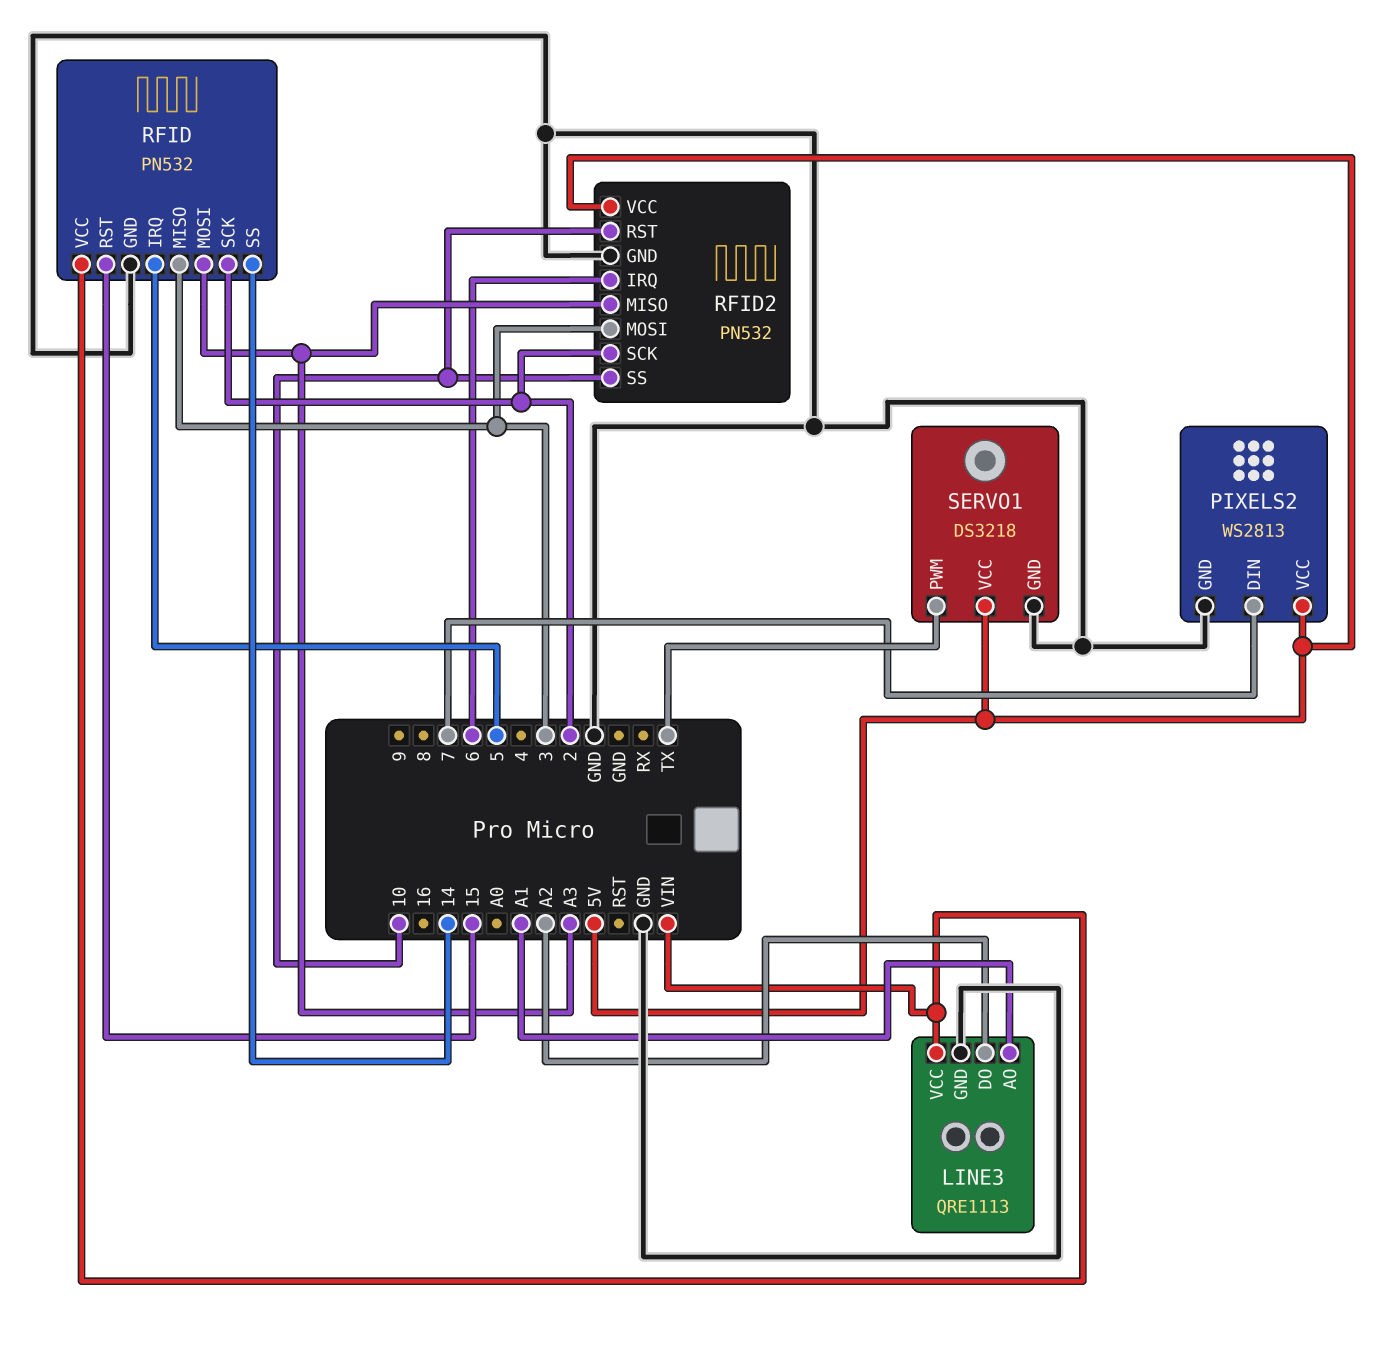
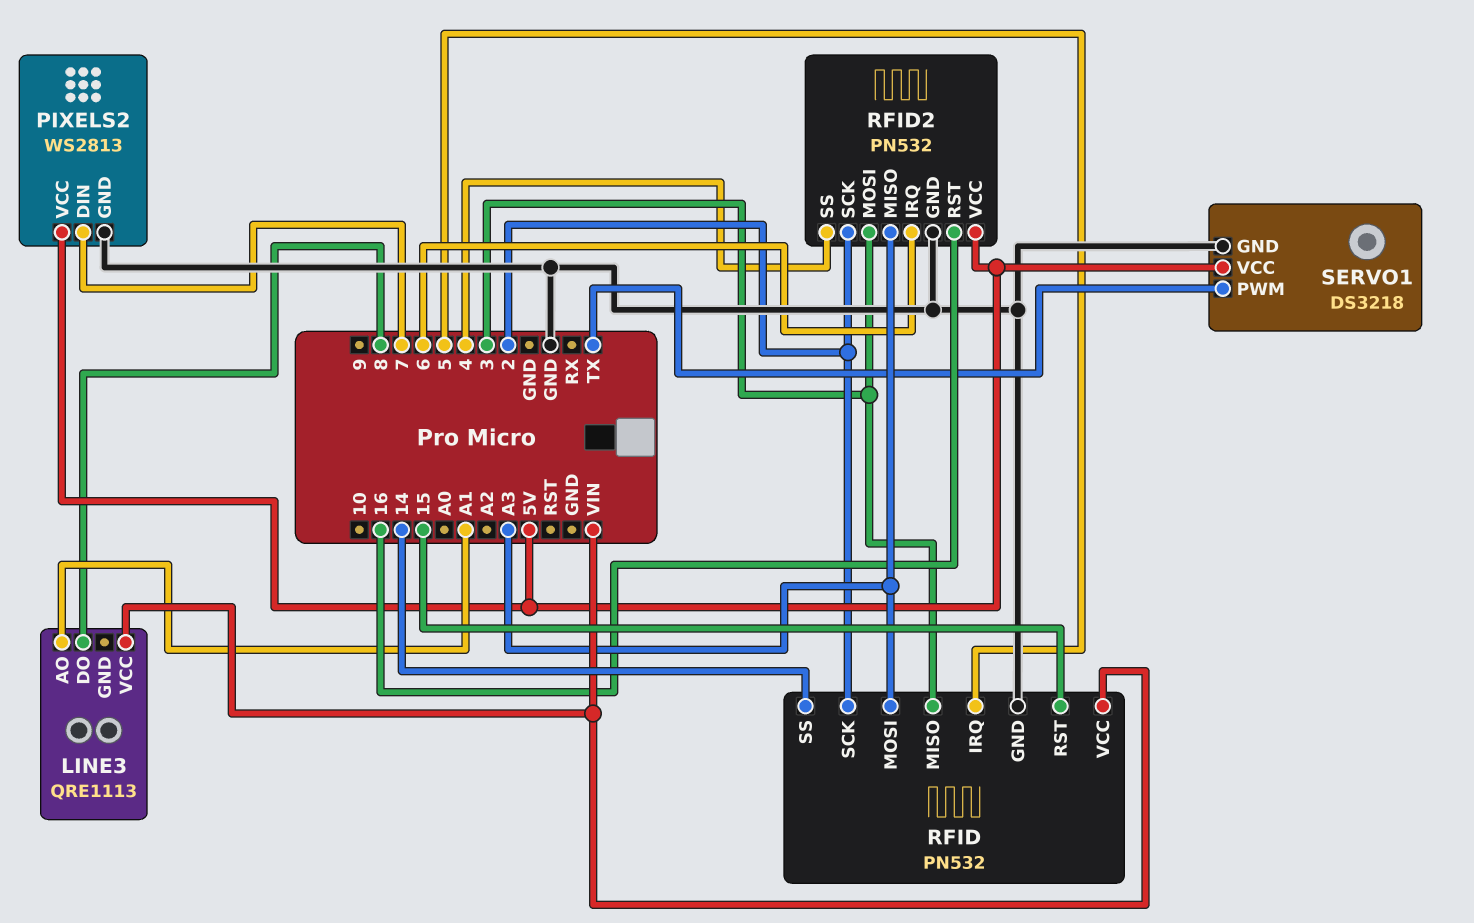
LINE3 pin DO: A2 -> 8
LINE3 pin GND: GND -> none
RFID2 pin RST: 10 -> 16
RFID2 pin SS: 10 -> 4

